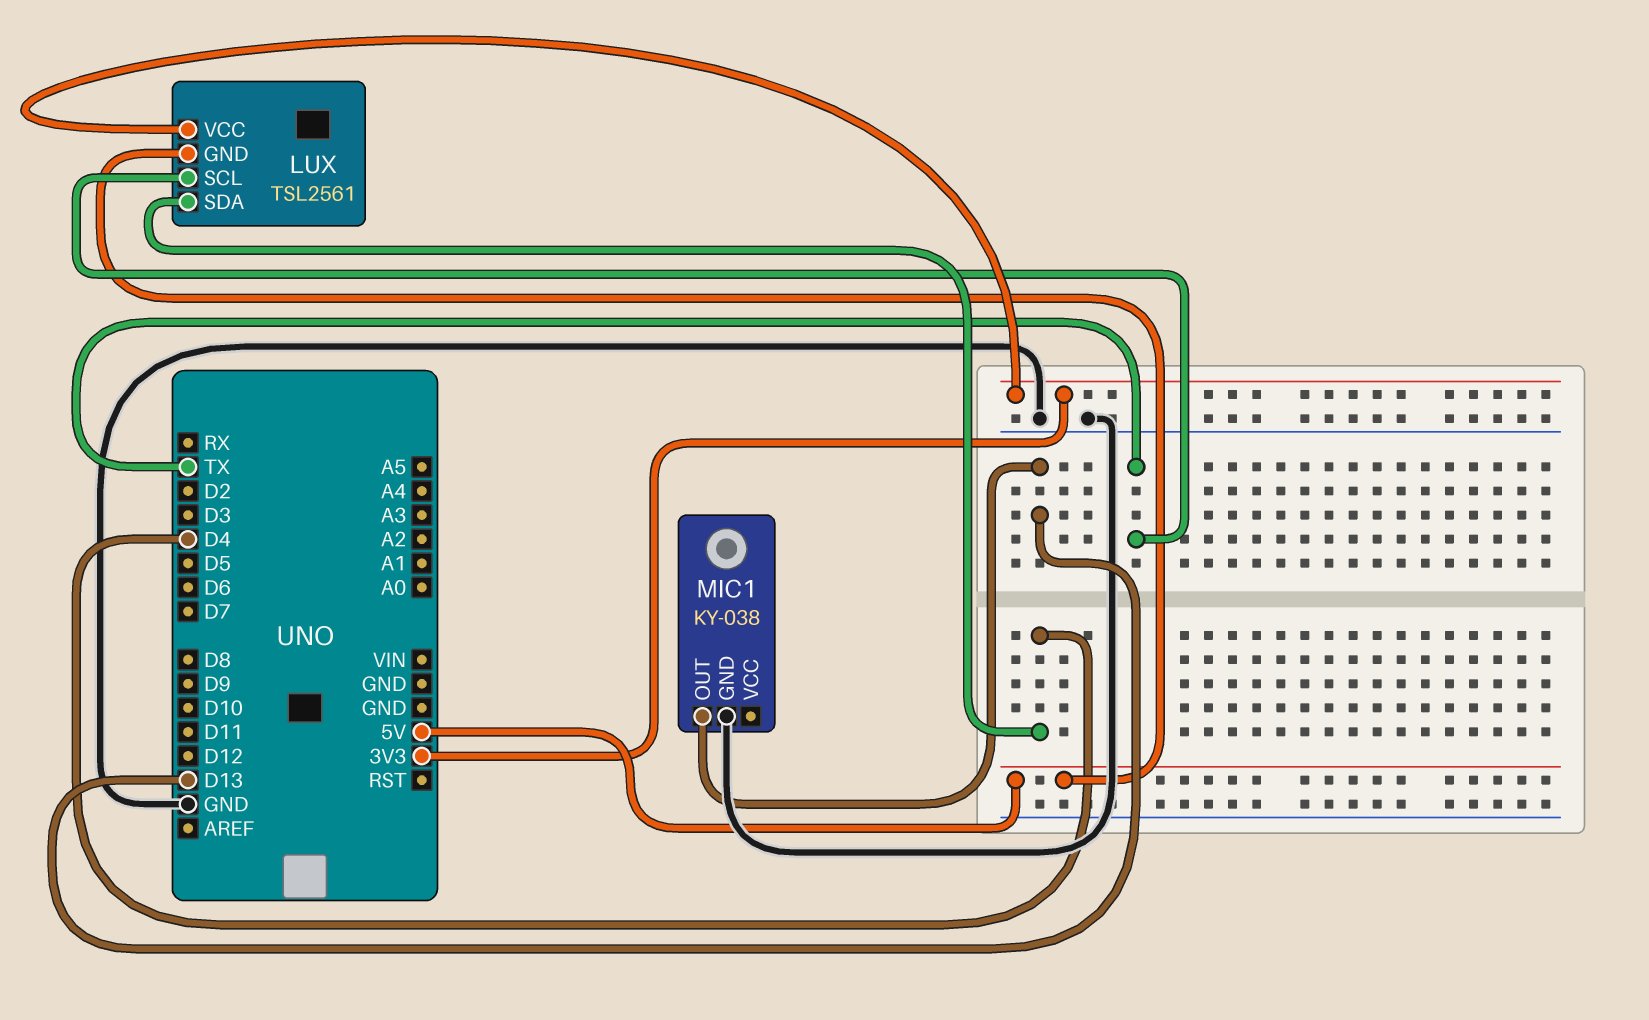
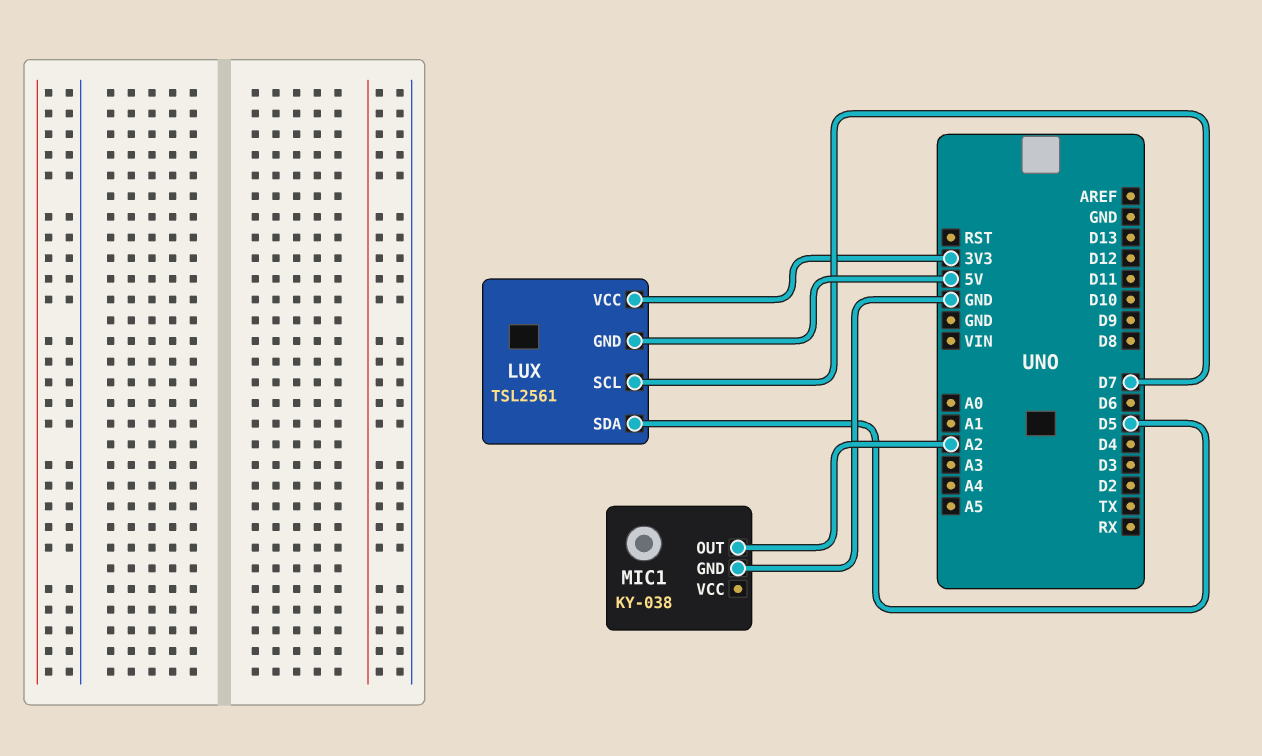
LUX pin SCL: TX -> D7
LUX pin SDA: D4 -> D5
MIC1 pin OUT: D13 -> A2

